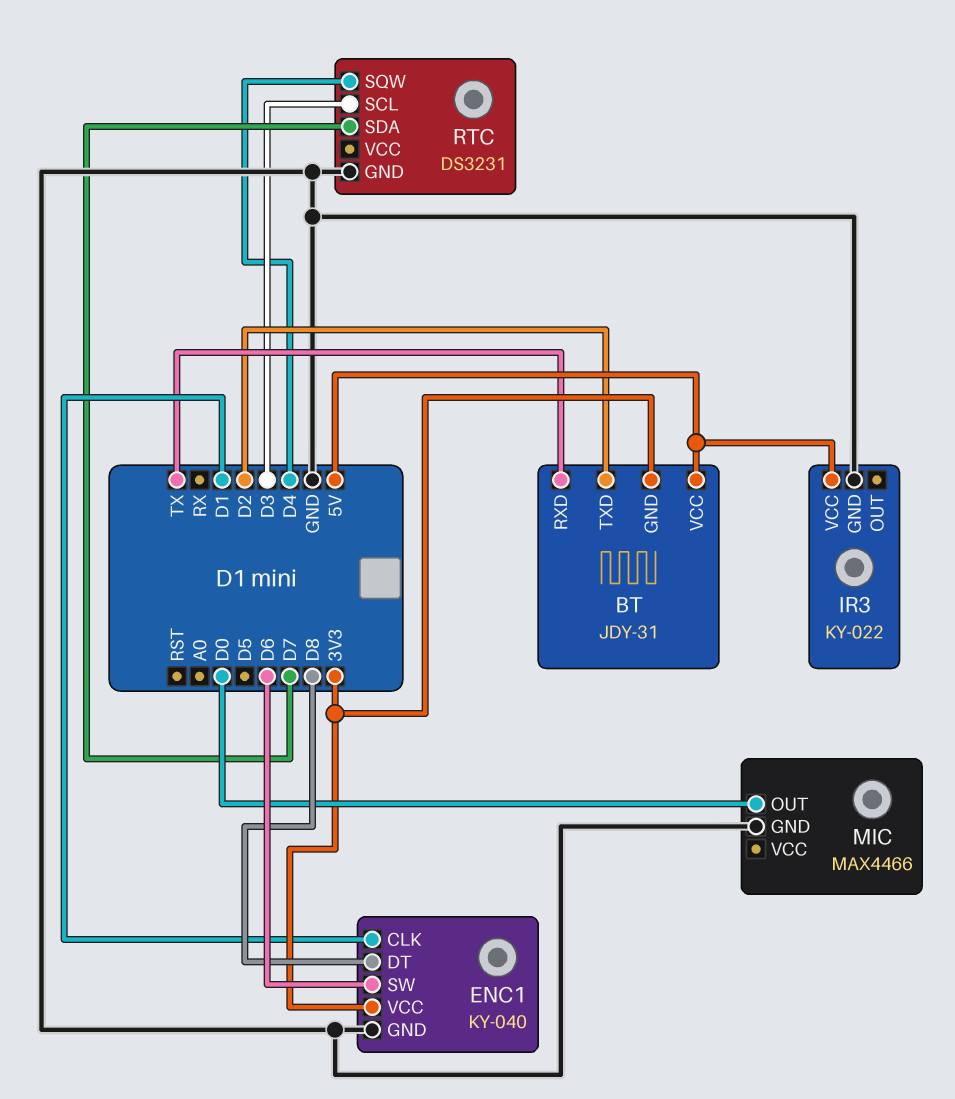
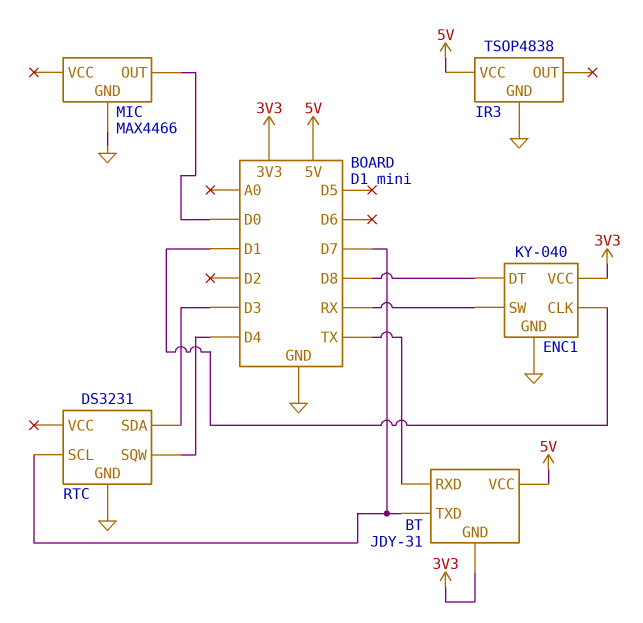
BT pin TXD: D2 -> D7
ENC1 pin SW: D6 -> RX
IR3: KY-022 -> TSOP4838
RTC pin SCL: D3 -> D7
RTC pin SDA: D7 -> D3

